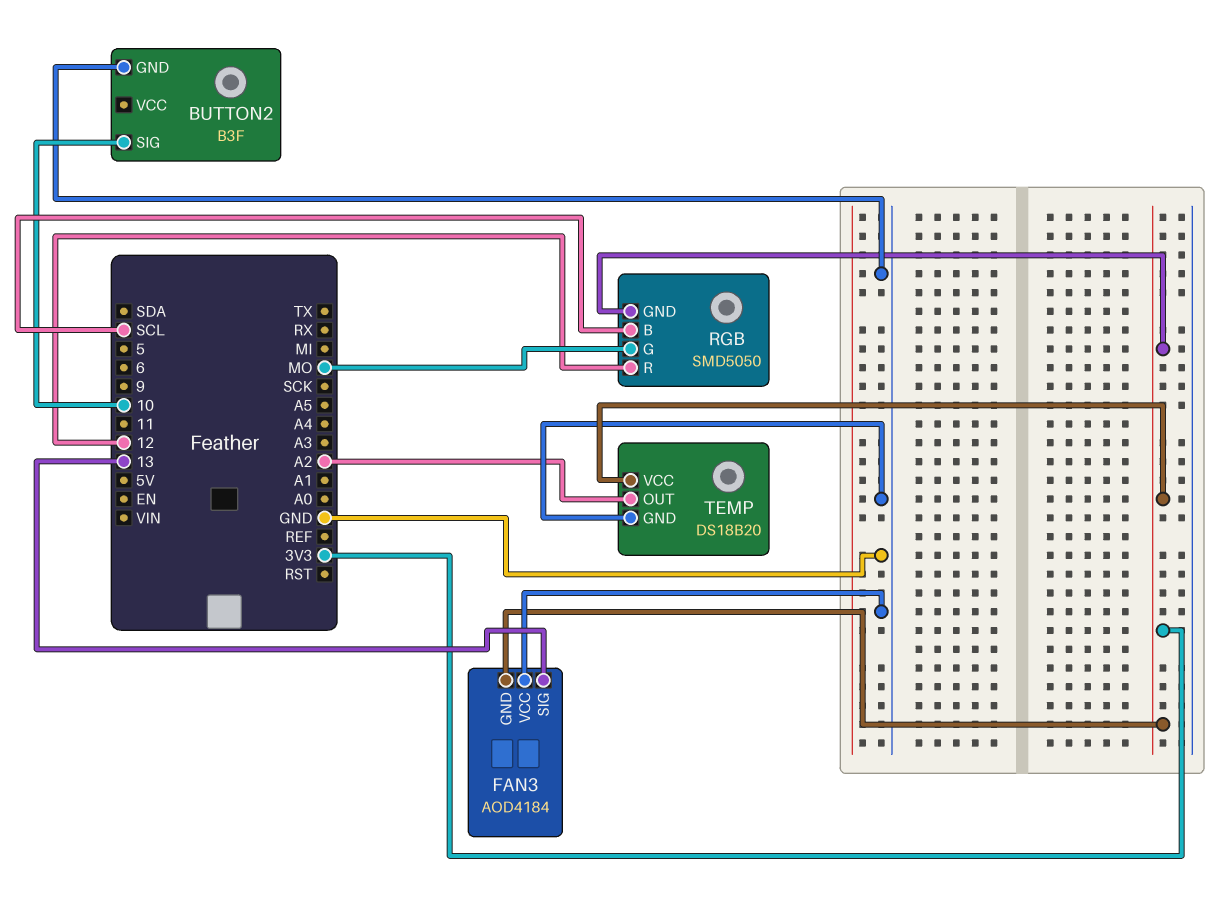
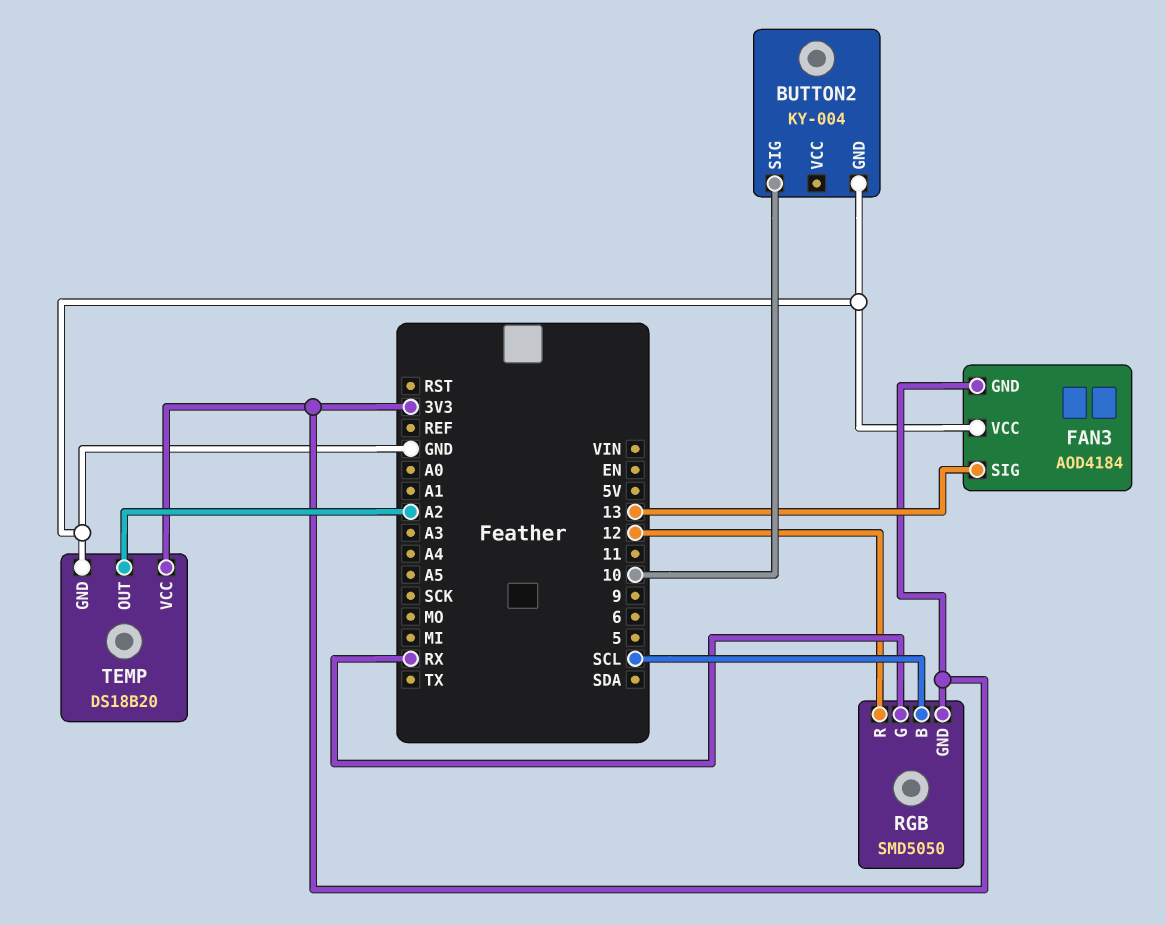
BUTTON2: B3F -> KY-004
RGB pin G: MO -> RX

